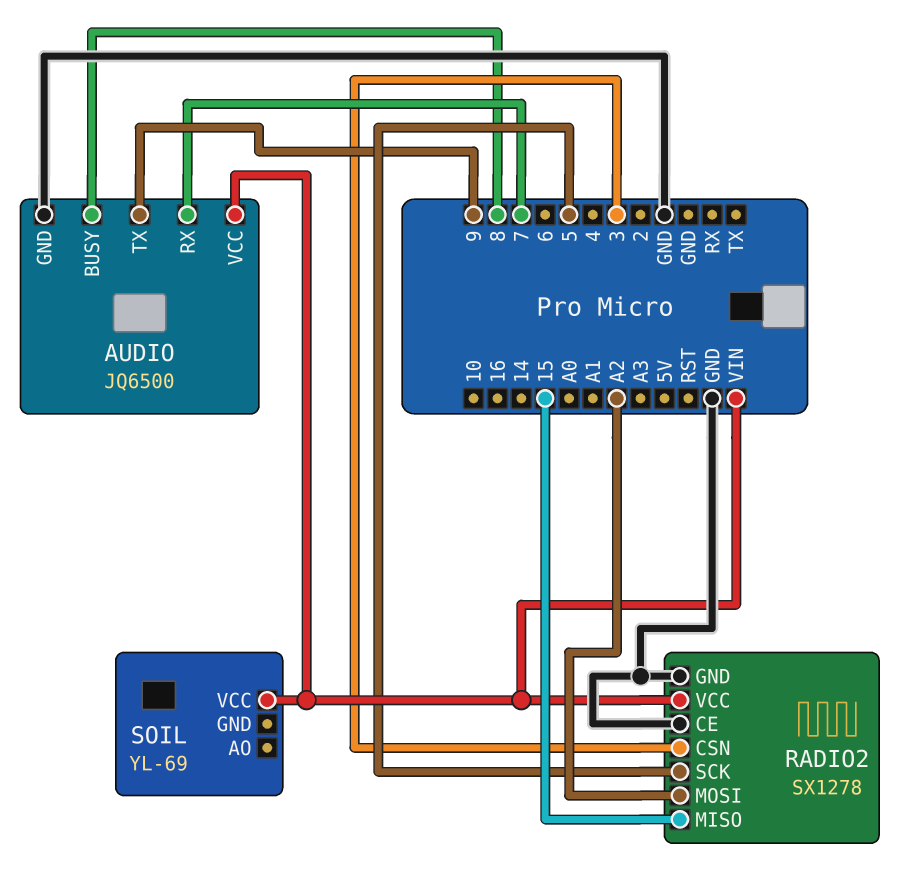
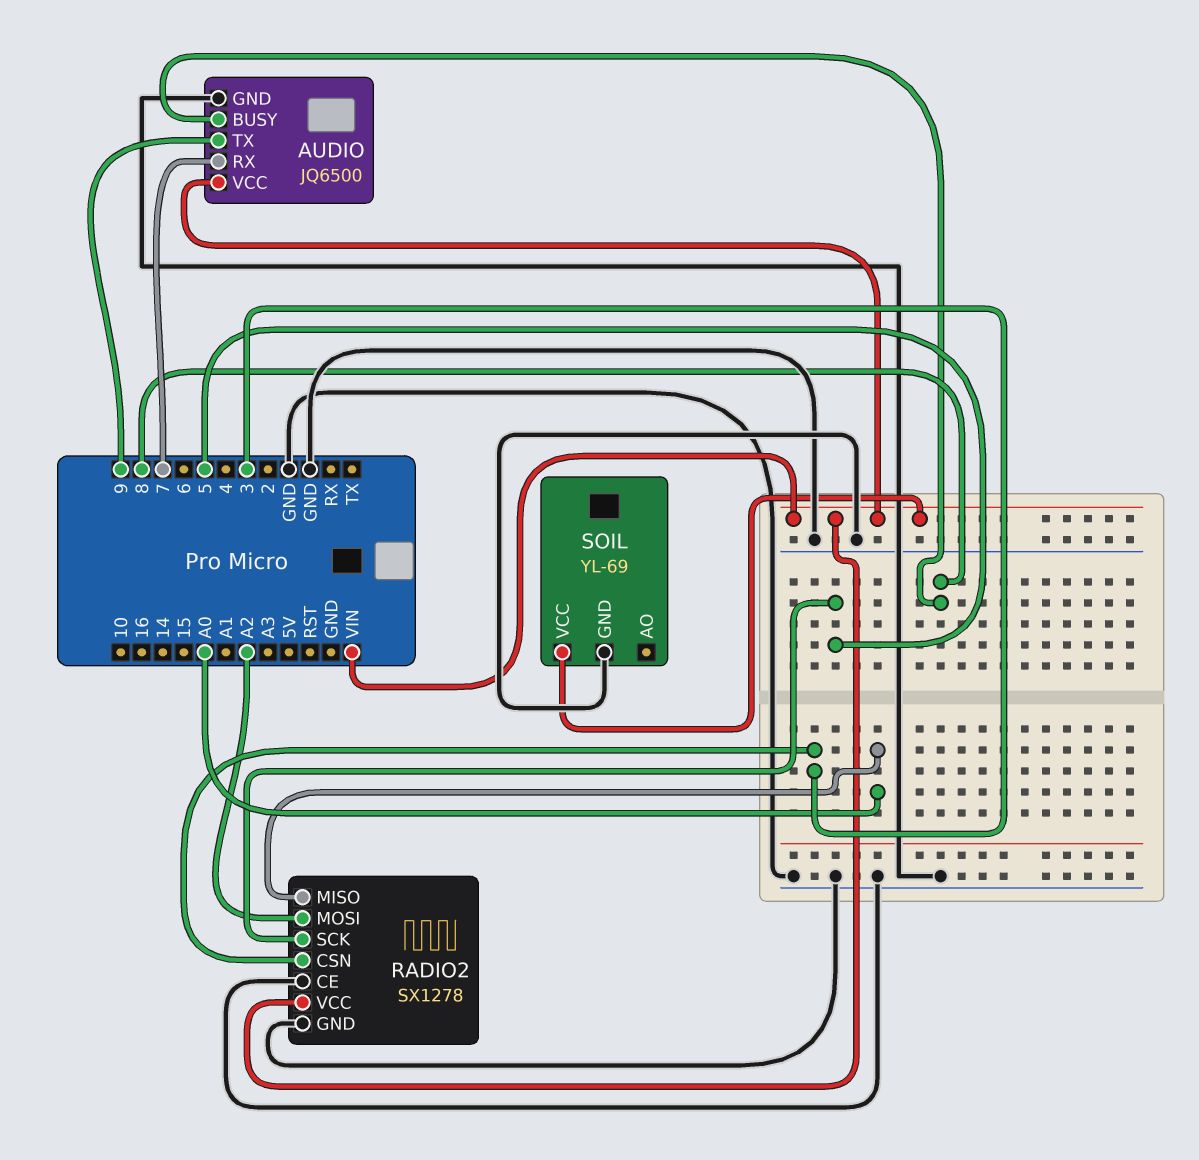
RADIO2 pin MISO: 15 -> A0
SOIL pin GND: none -> GND

